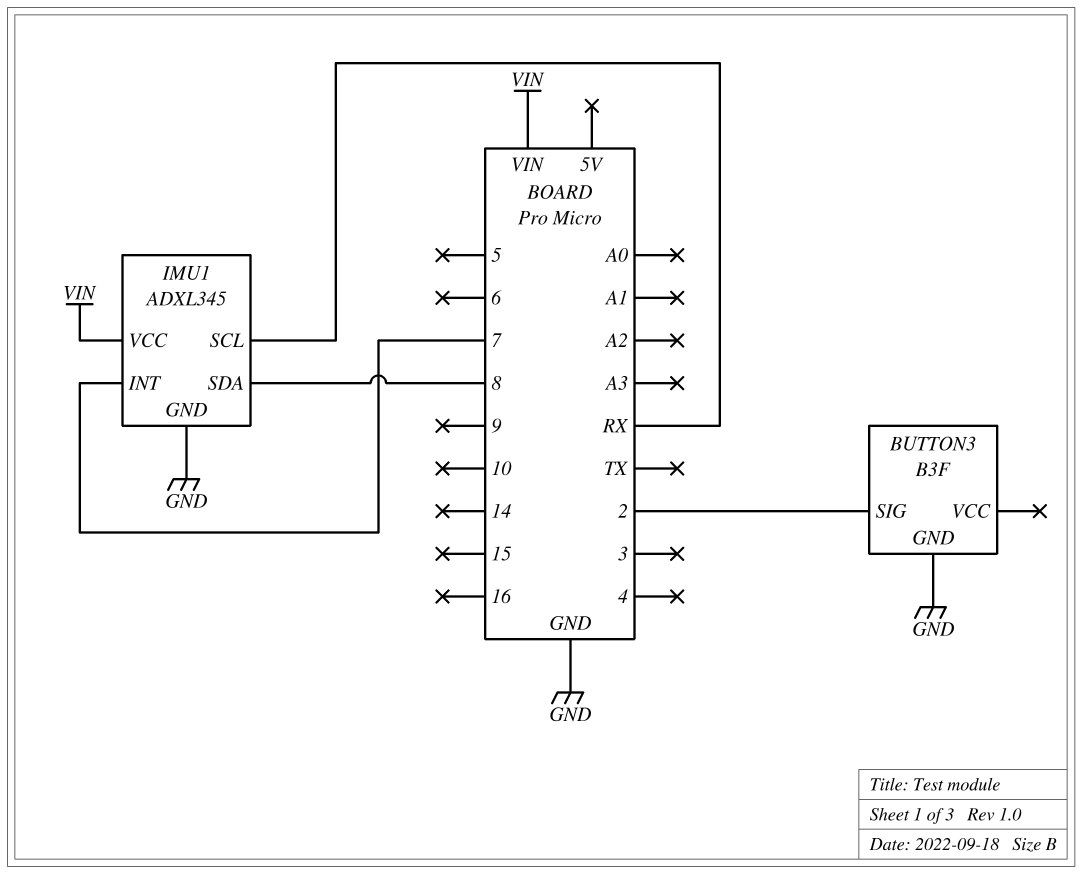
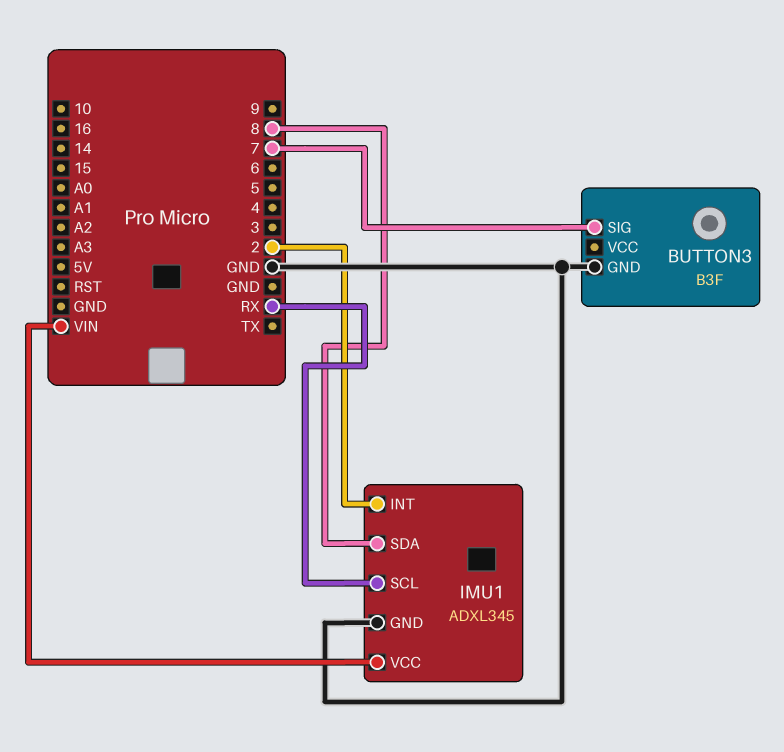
BUTTON3 pin SIG: 2 -> 7
IMU1 pin INT: 7 -> 2

